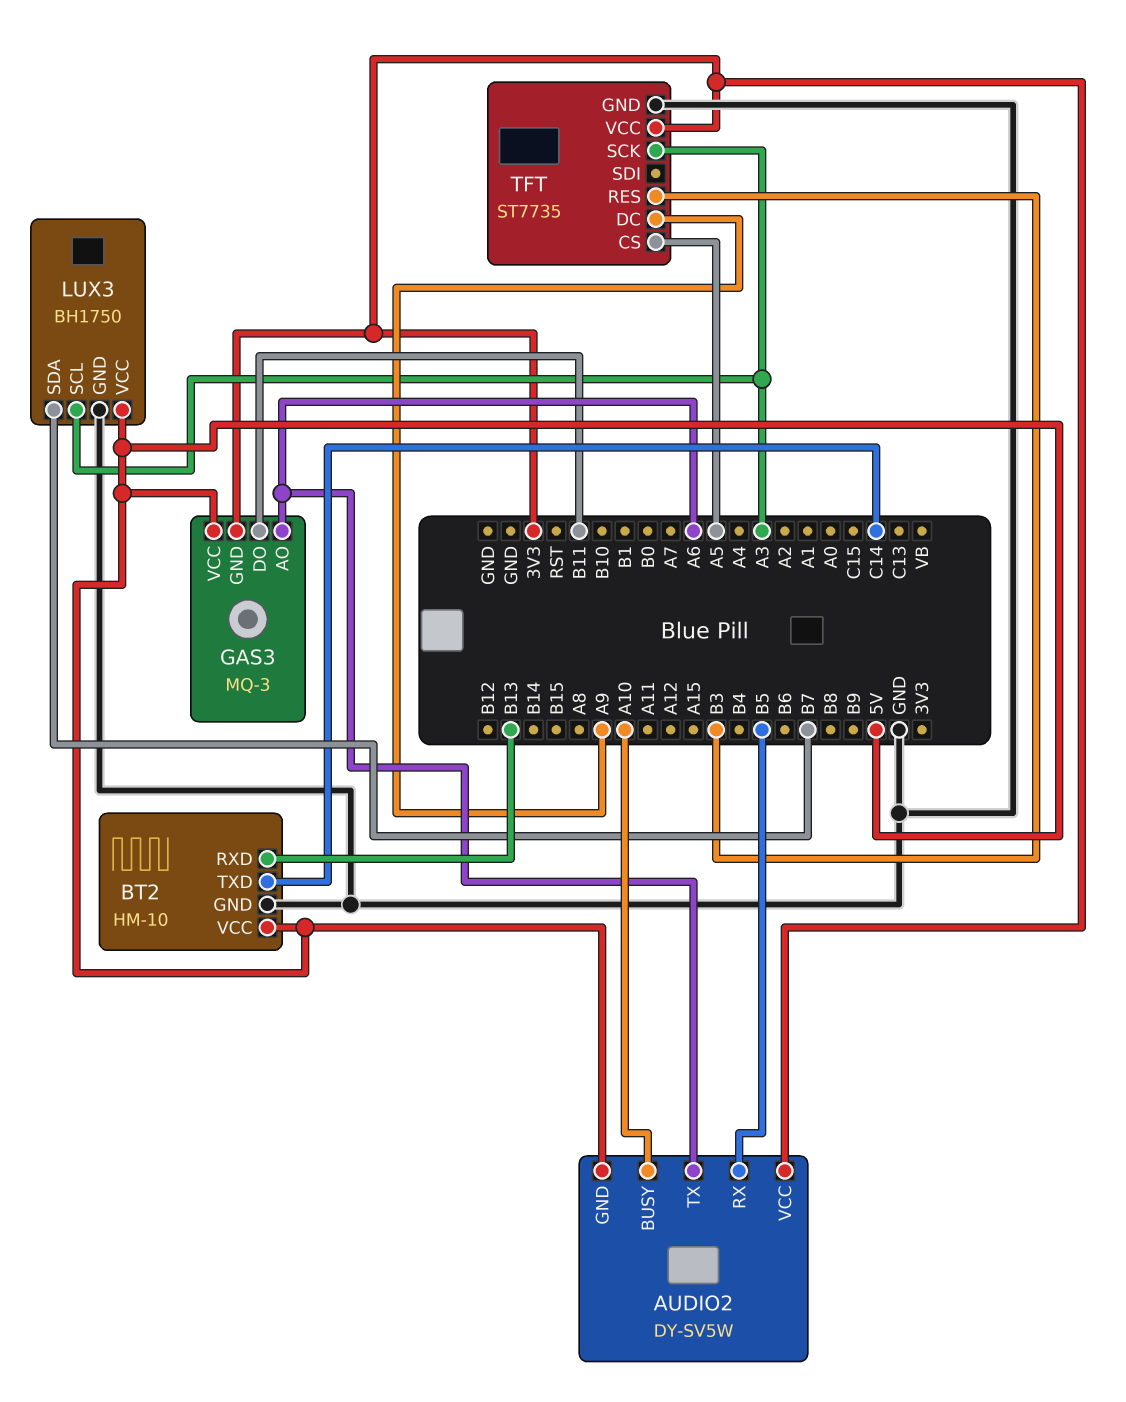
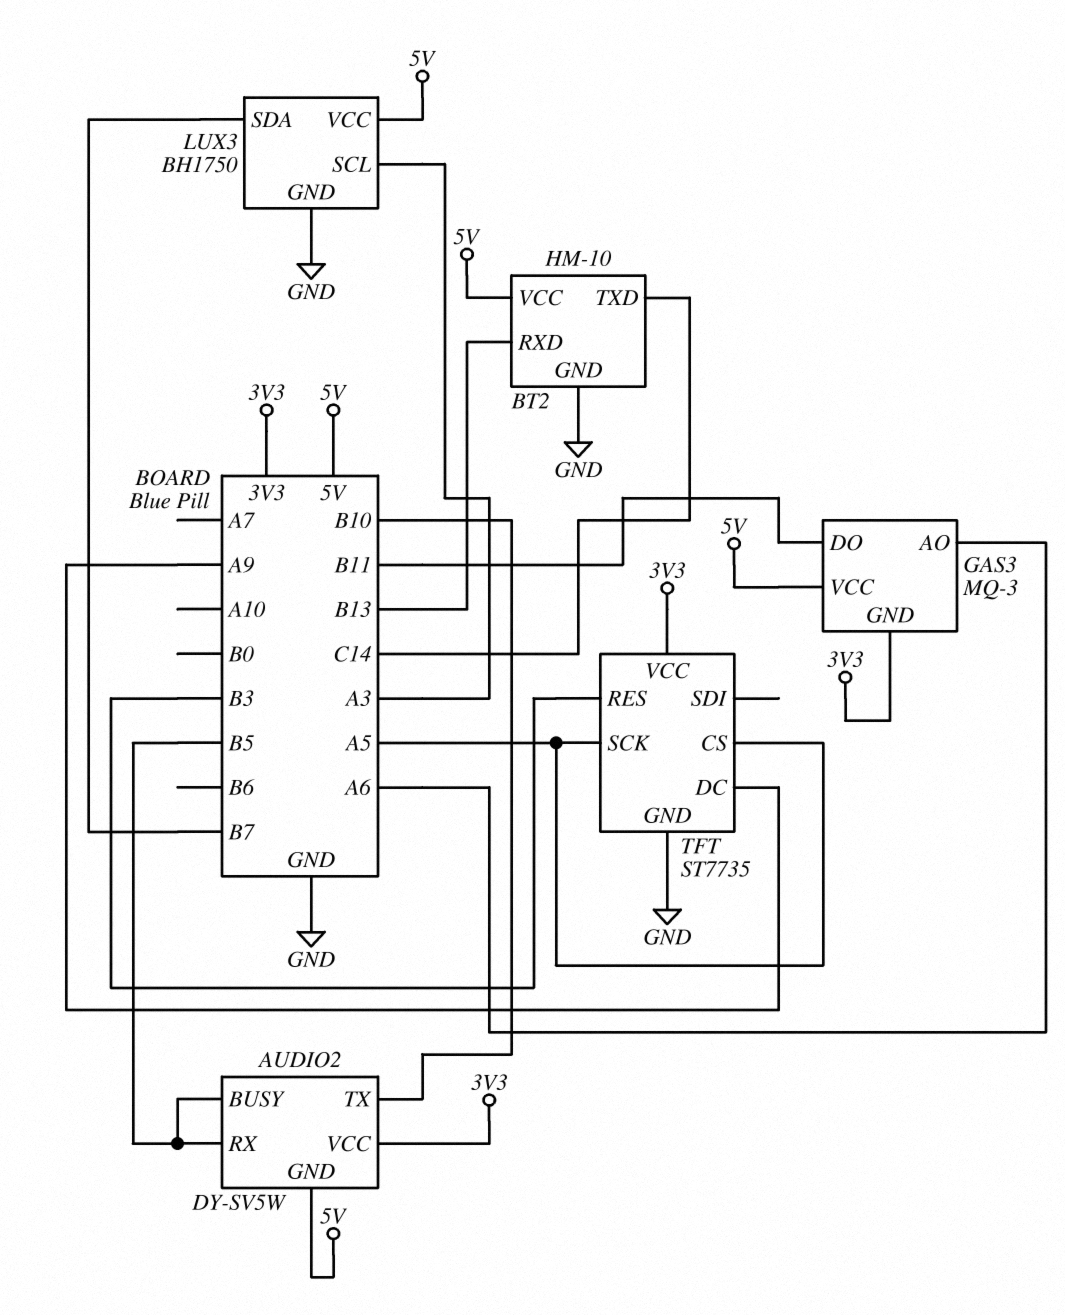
AUDIO2 pin BUSY: A10 -> B5
AUDIO2 pin TX: A6 -> B10
TFT pin SCK: A3 -> A5

